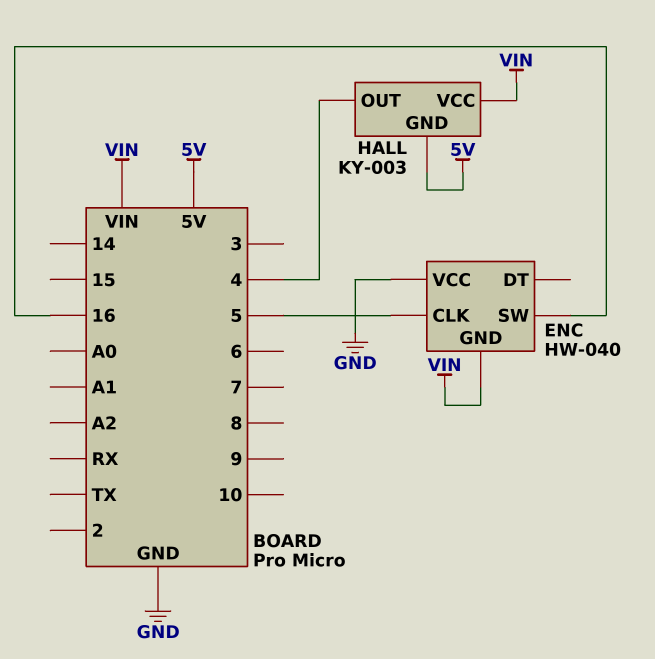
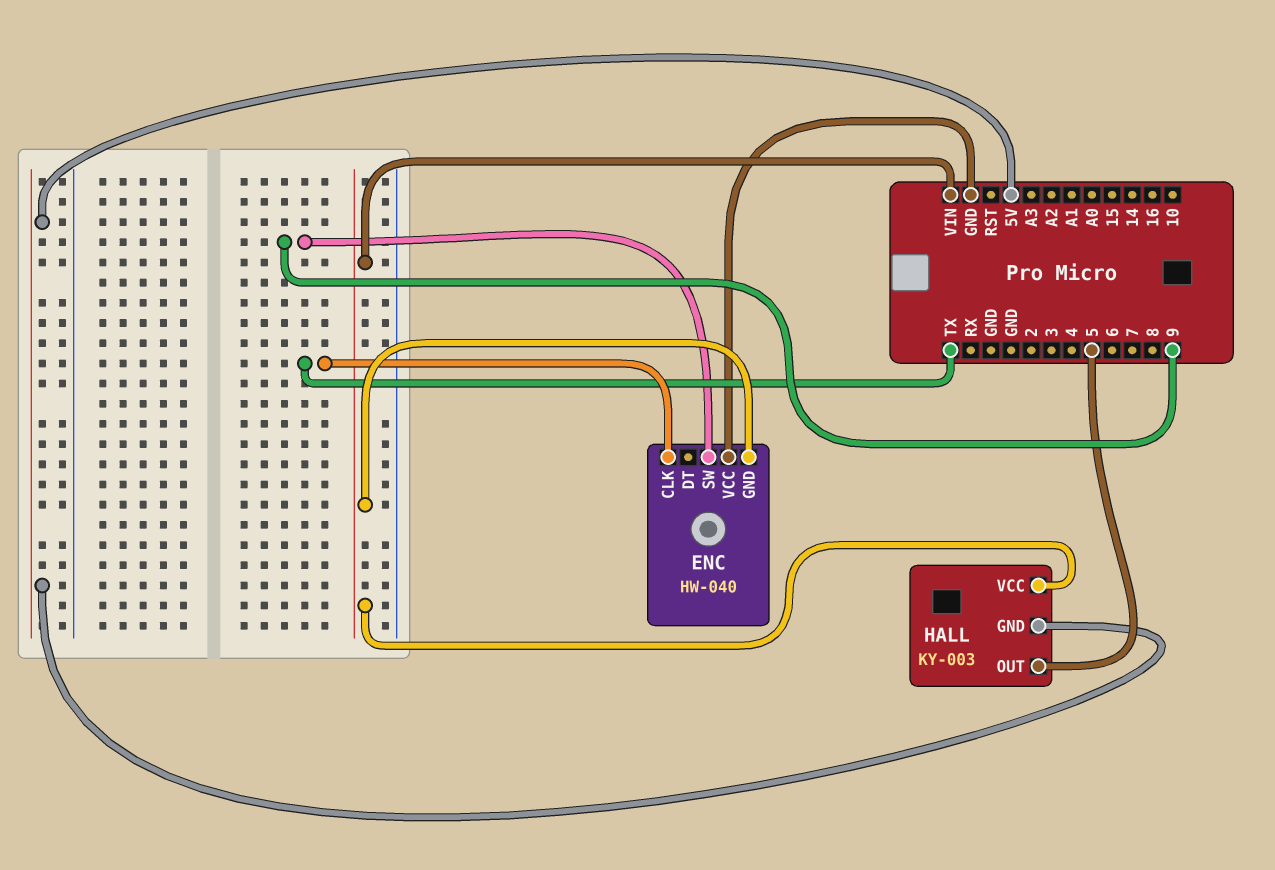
ENC pin CLK: 5 -> TX
ENC pin SW: 16 -> 9
HALL pin OUT: 4 -> 5

